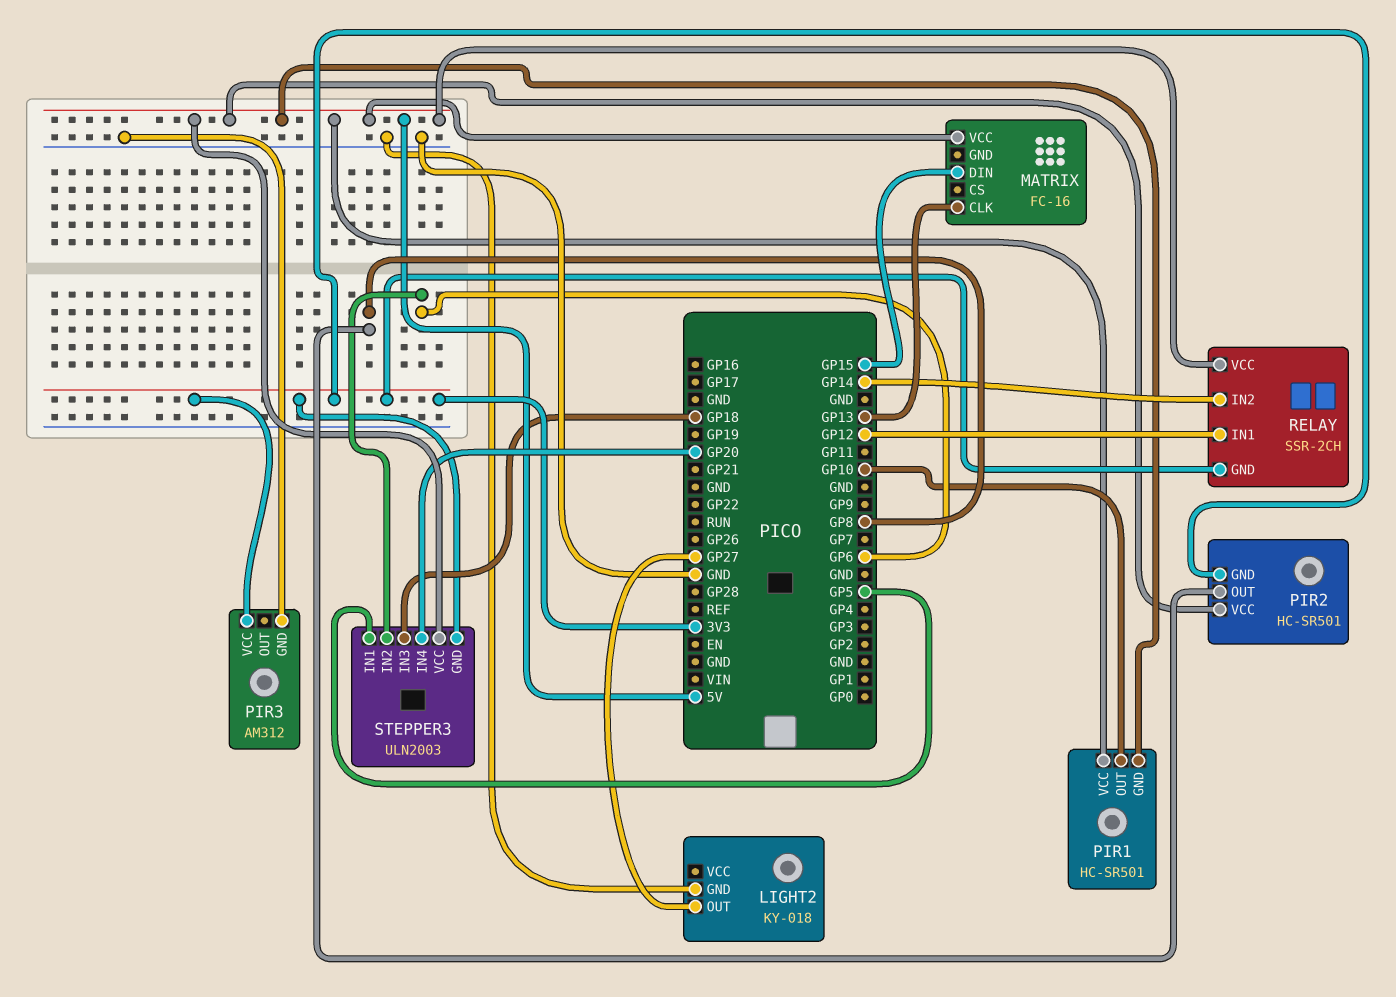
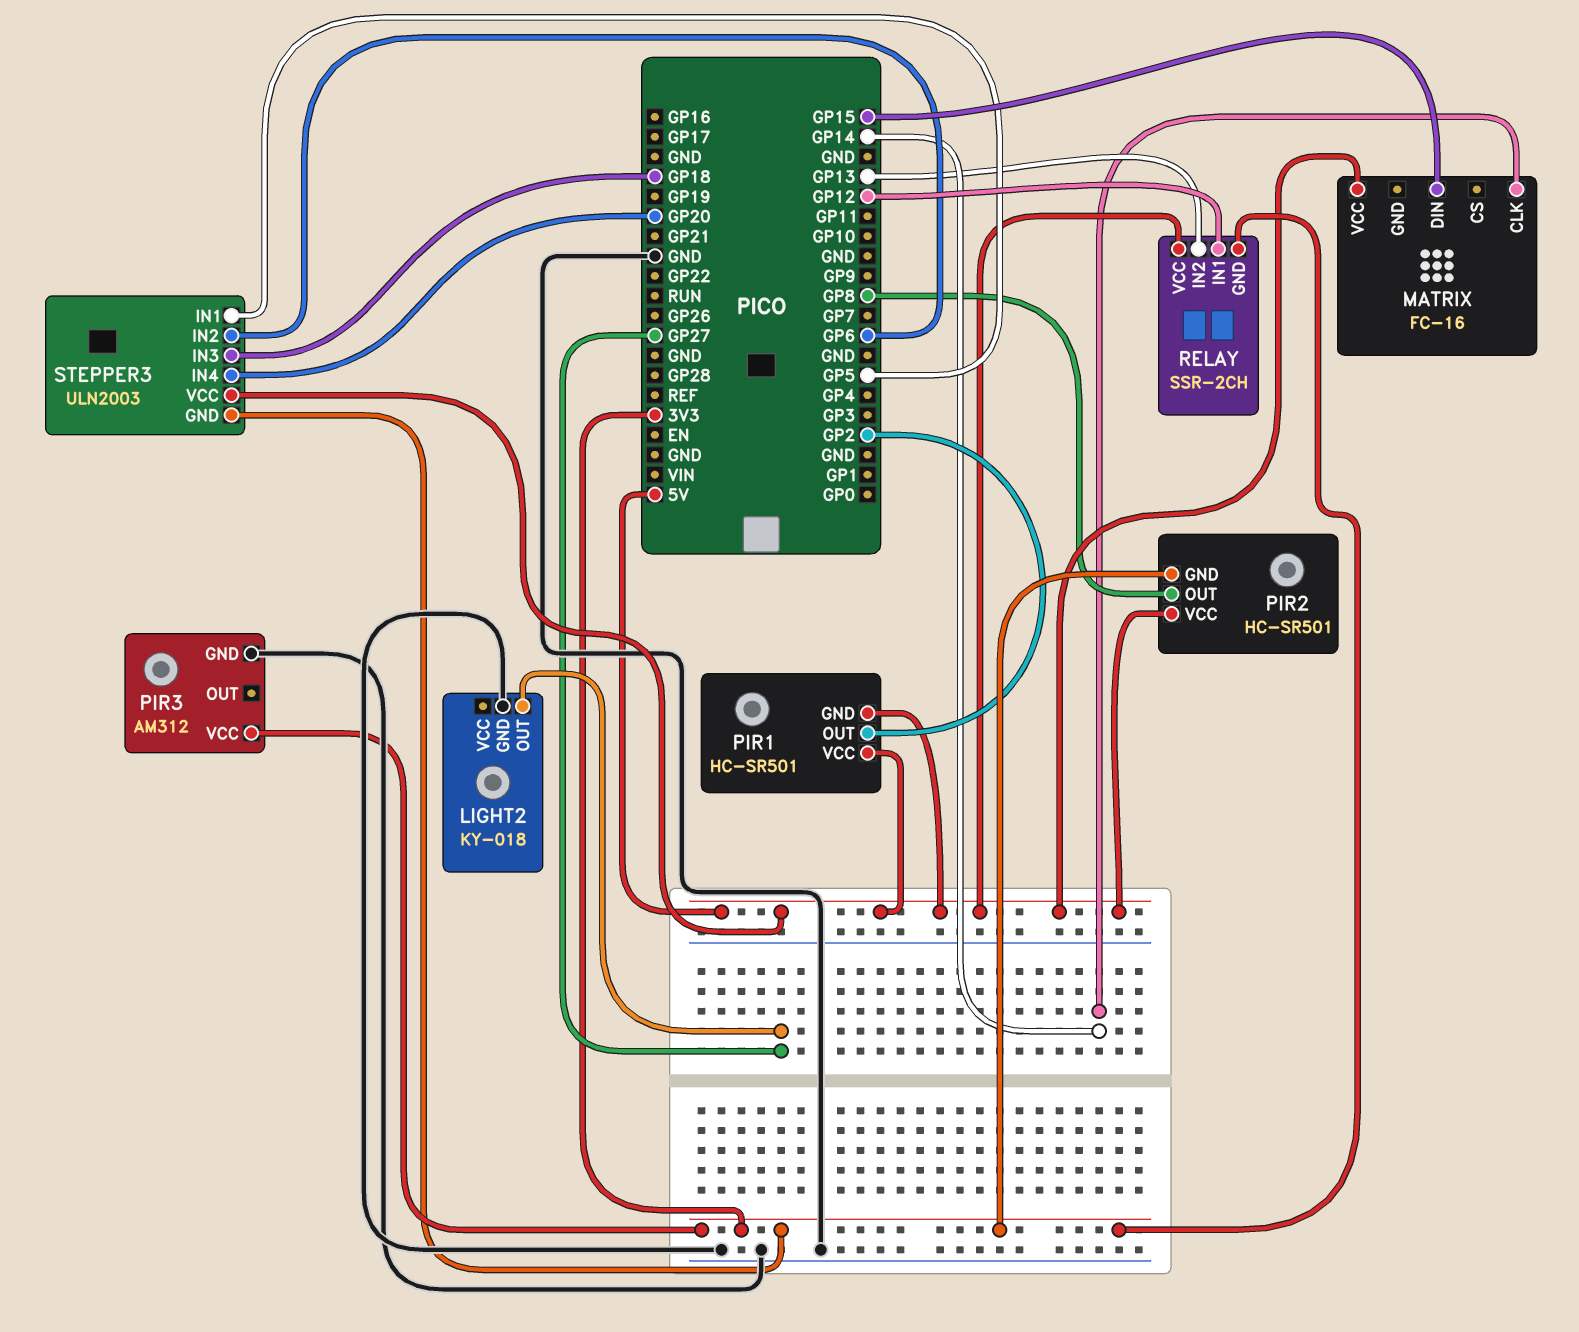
MATRIX pin CLK: GP13 -> GP14
PIR1 pin OUT: GP10 -> GP2
RELAY pin IN2: GP14 -> GP13

